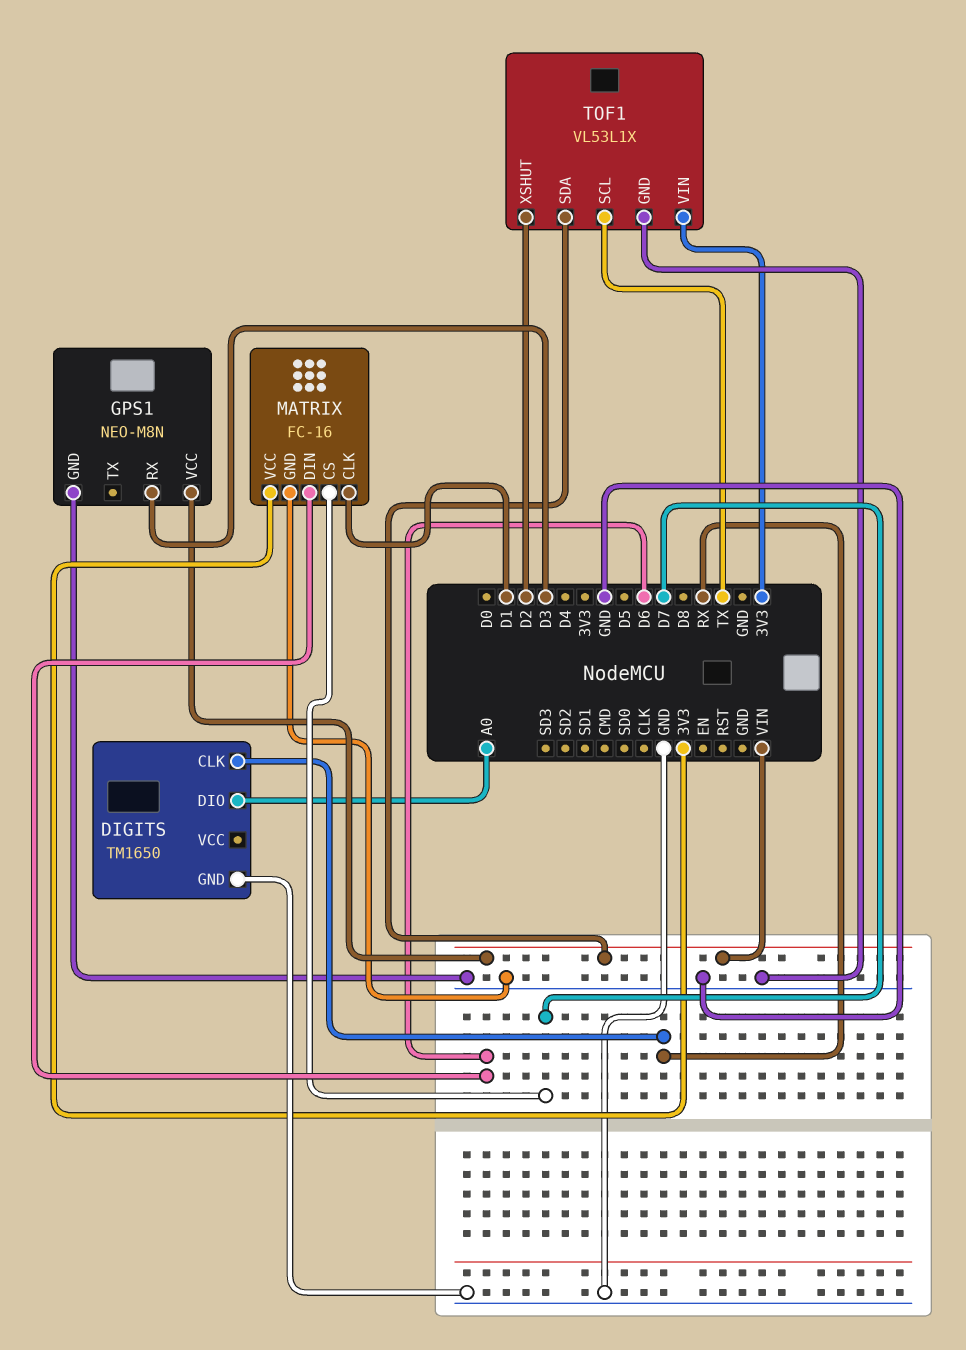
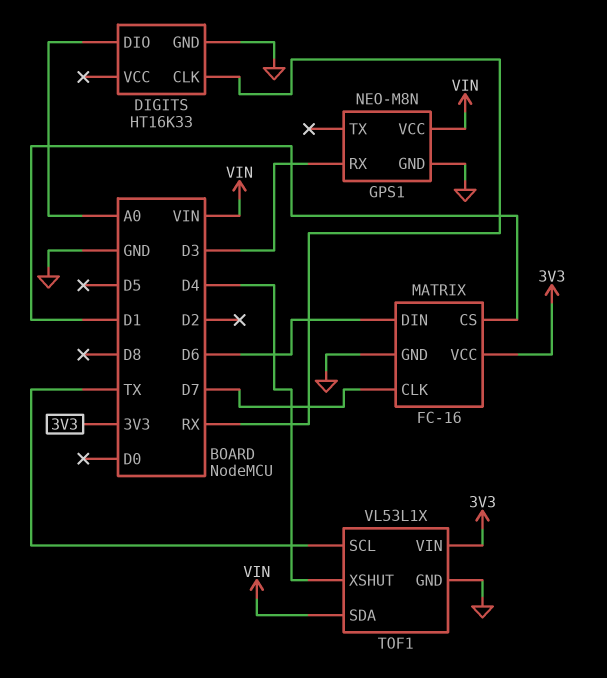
DIGITS: TM1650 -> HT16K33
MATRIX pin CLK: D1 -> D7
MATRIX pin CS: D7 -> D1
TOF1 pin XSHUT: D2 -> D4

